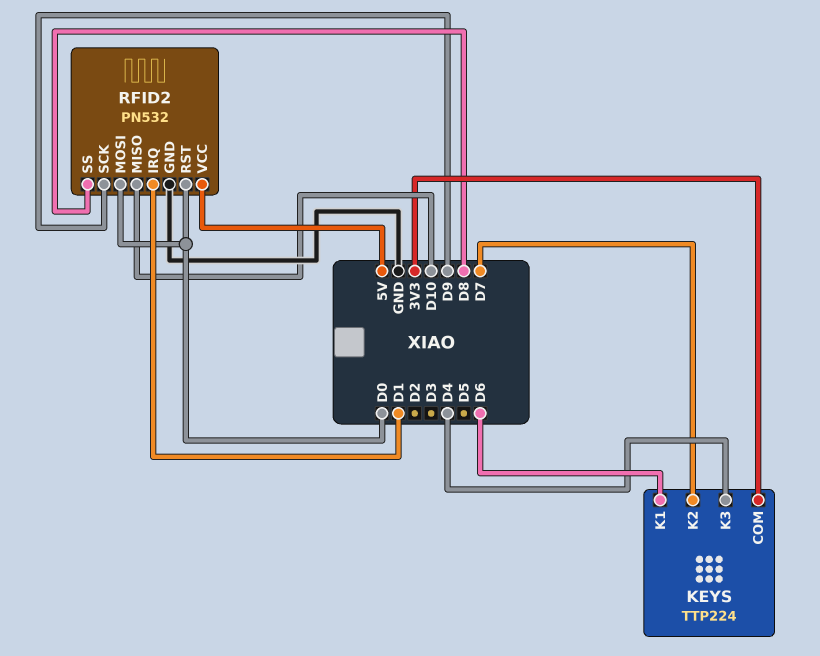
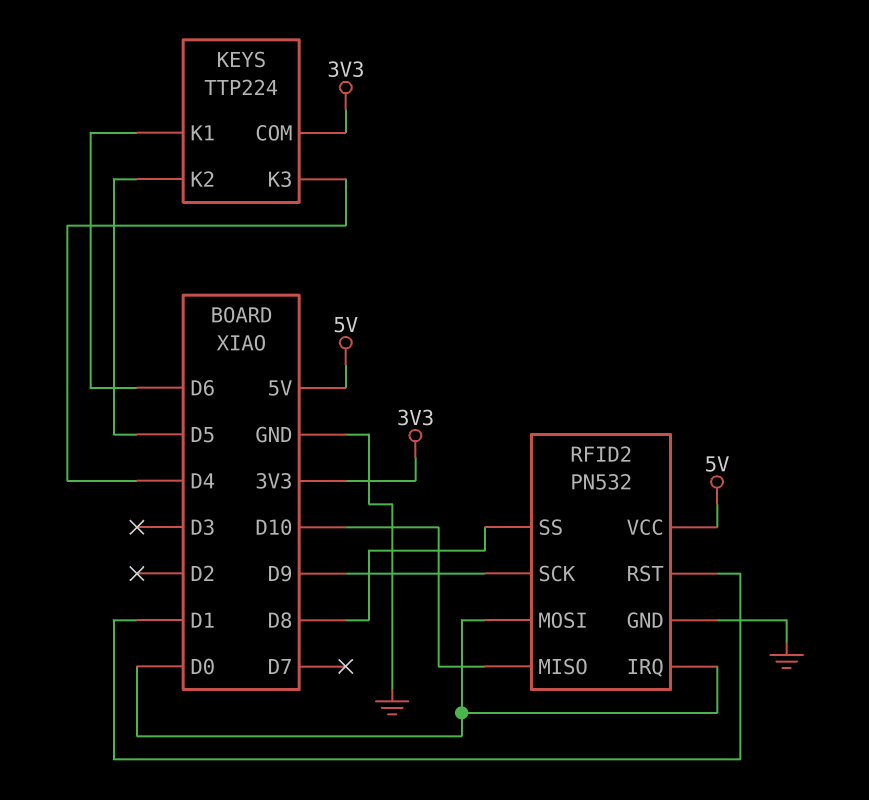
KEYS pin K2: D7 -> D5
RFID2 pin IRQ: D1 -> D0
RFID2 pin RST: D0 -> D1

